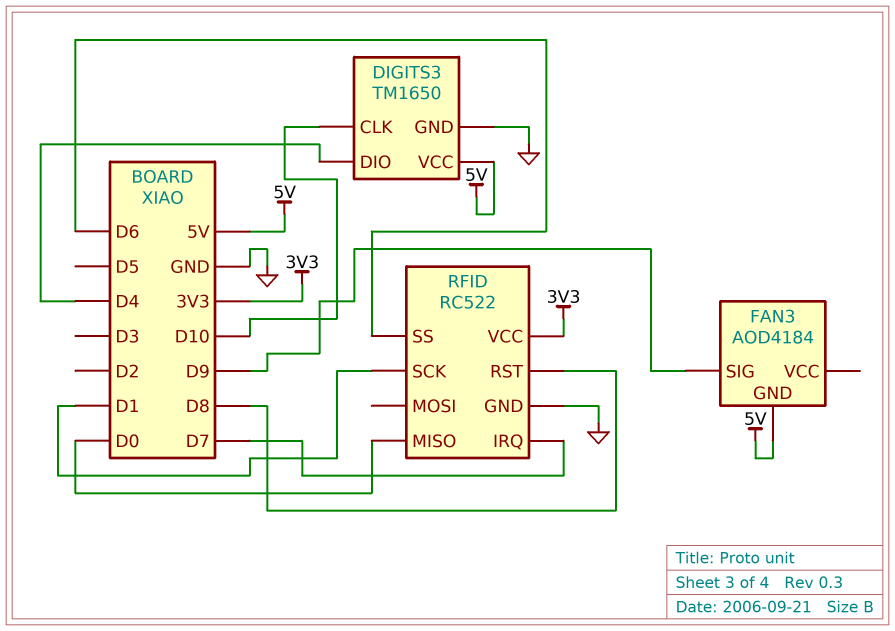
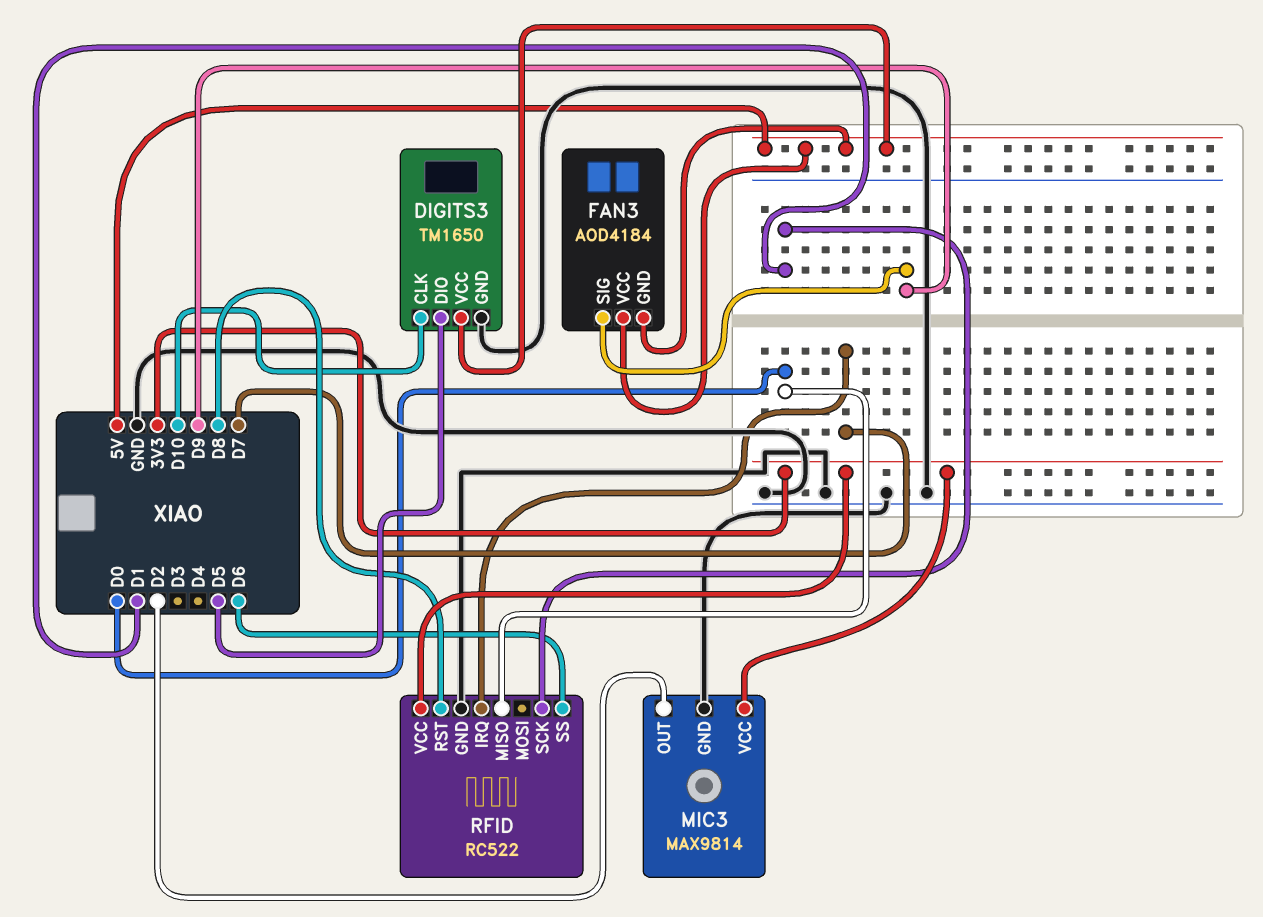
DIGITS3 pin DIO: D4 -> D5
FAN3 pin VCC: none -> 5V
MIC3: none -> MAX9814
MIC3 pin GND: none -> GND
MIC3 pin OUT: none -> D2
MIC3 pin VCC: none -> 3V3

